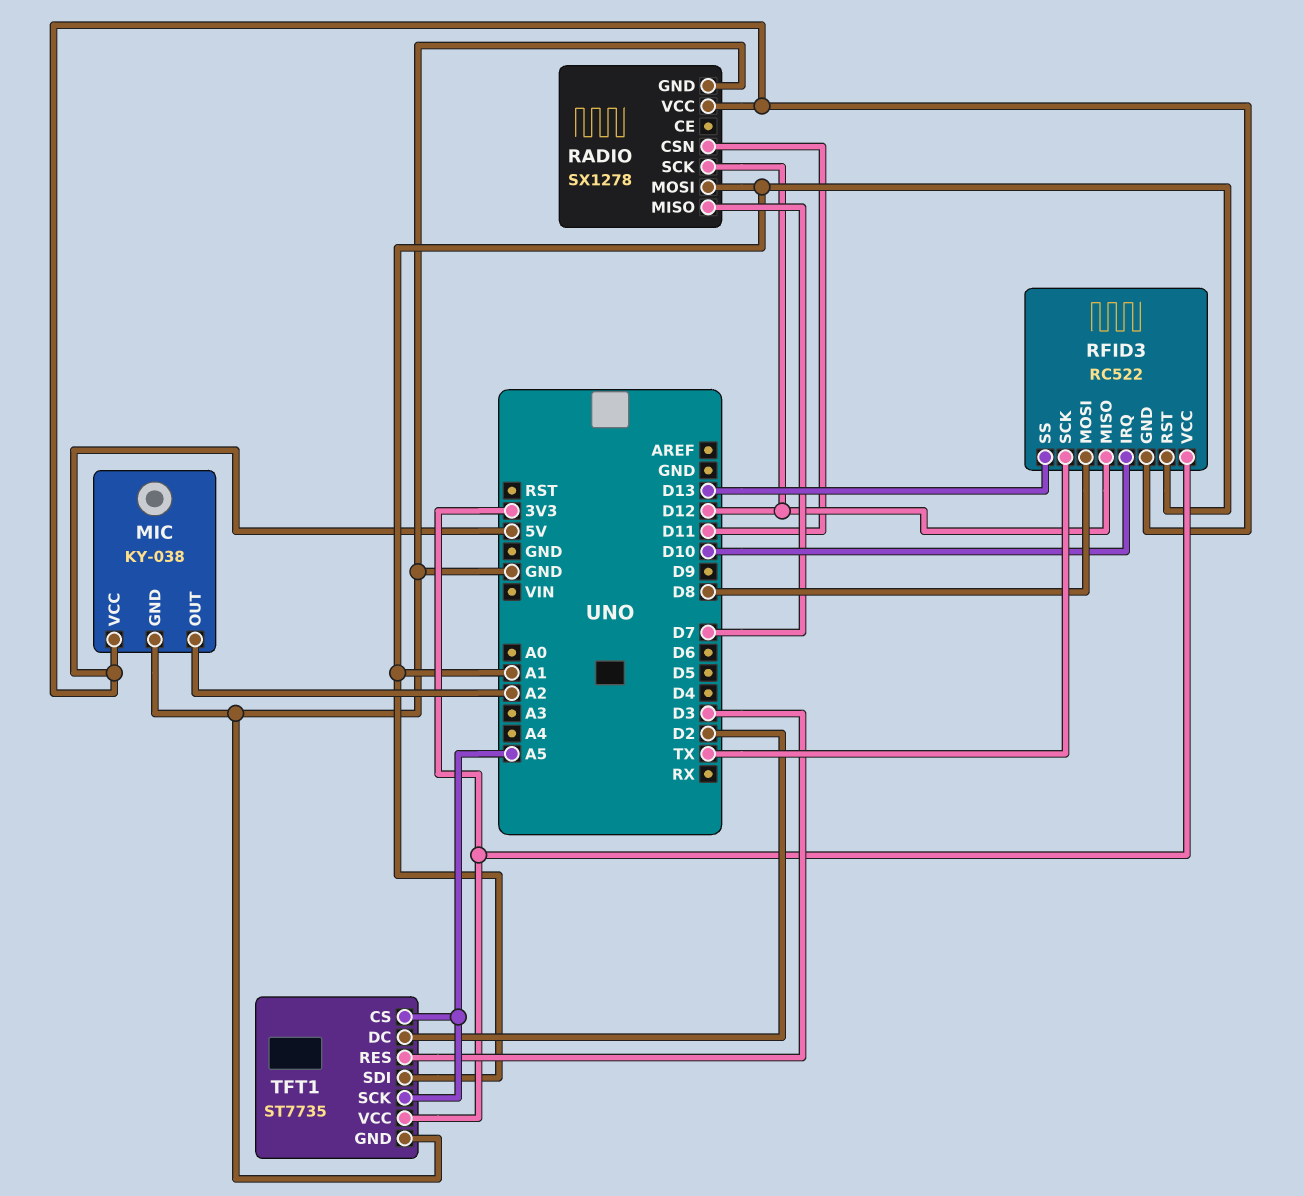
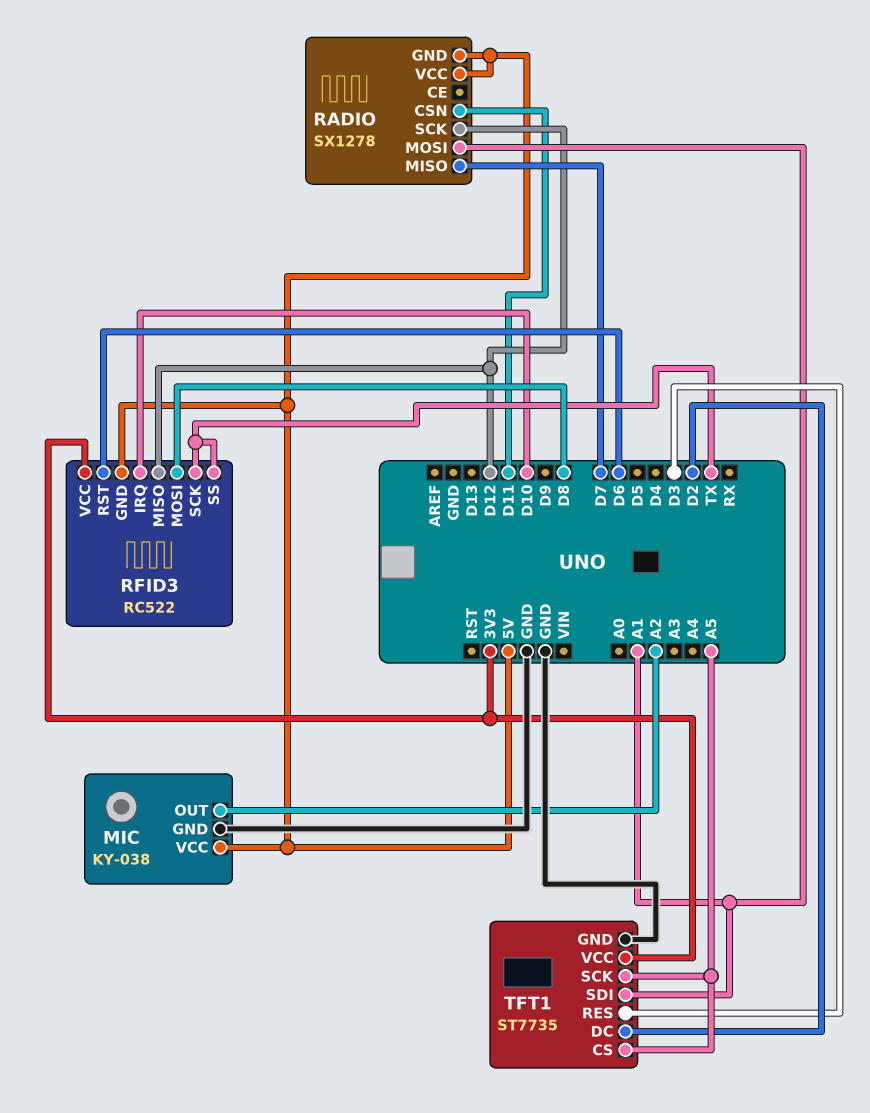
RADIO pin GND: GND -> 5V
RFID3 pin RST: A1 -> D6
RFID3 pin SS: D13 -> TX

